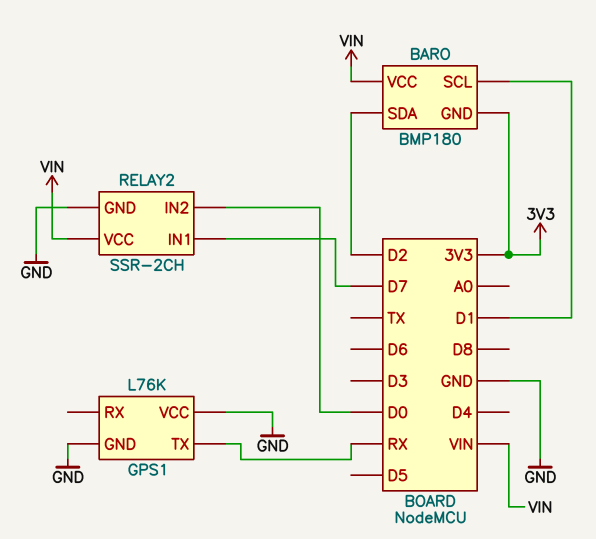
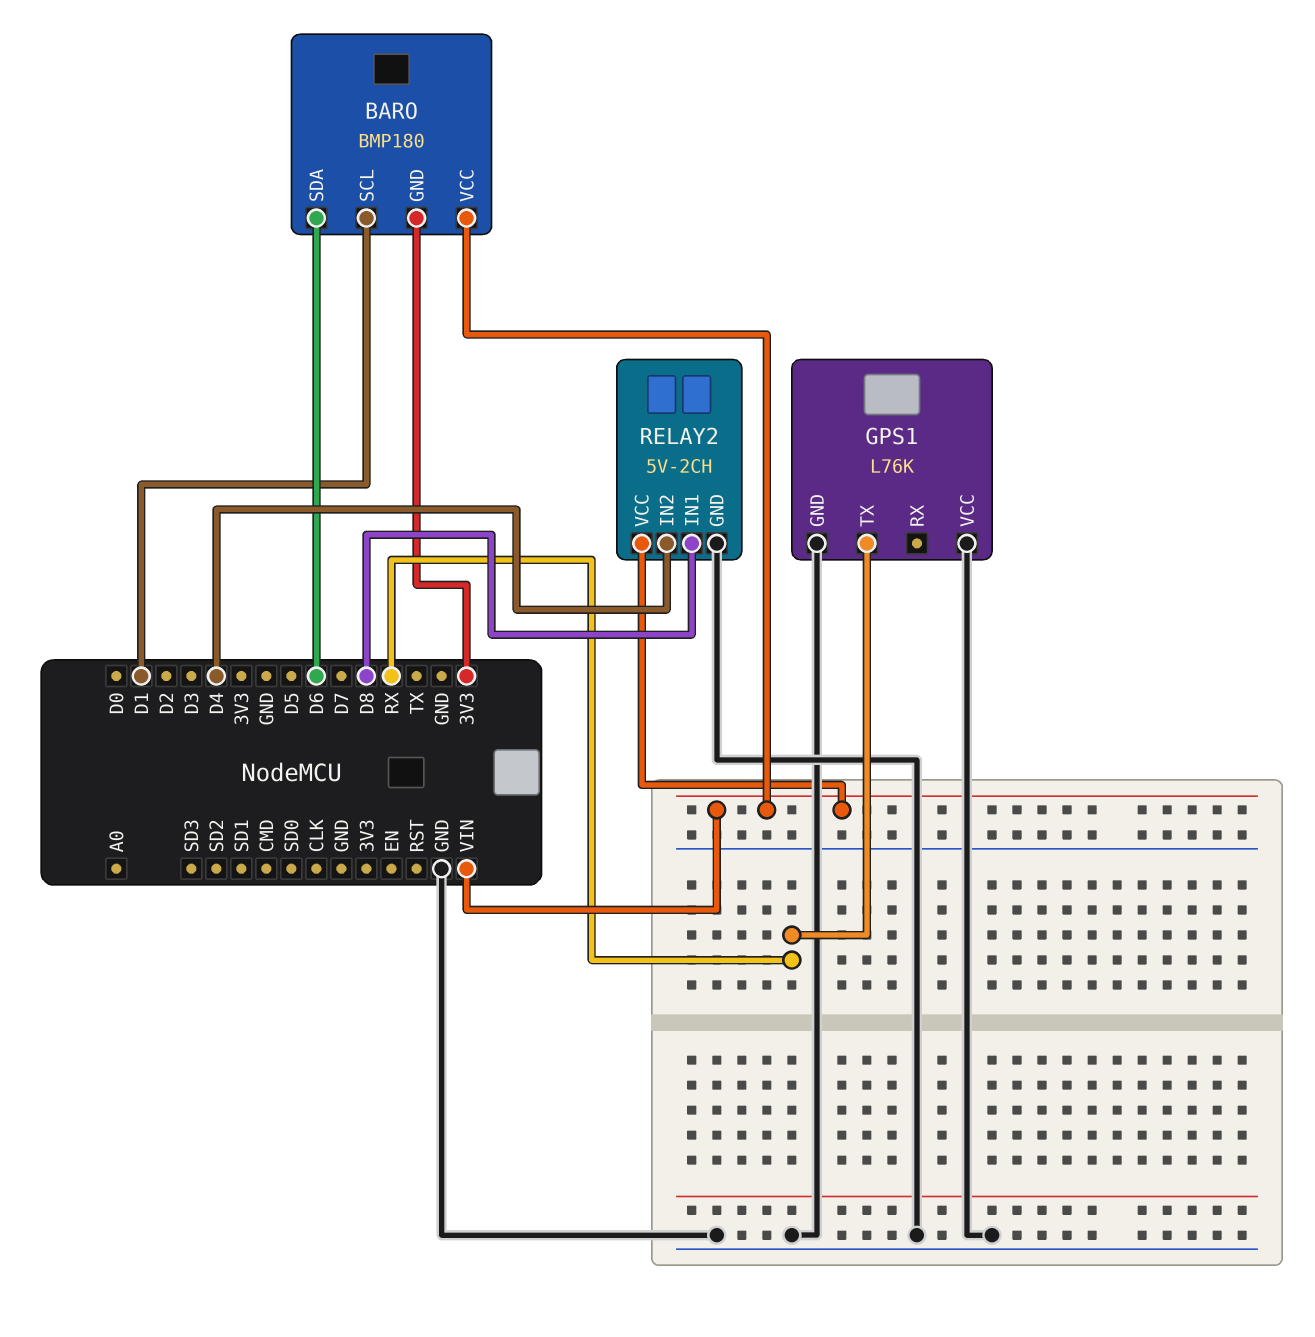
BARO pin SDA: D2 -> D6
RELAY2: SSR-2CH -> 5V-2CH
RELAY2 pin IN1: D7 -> D8
RELAY2 pin IN2: D0 -> D4

